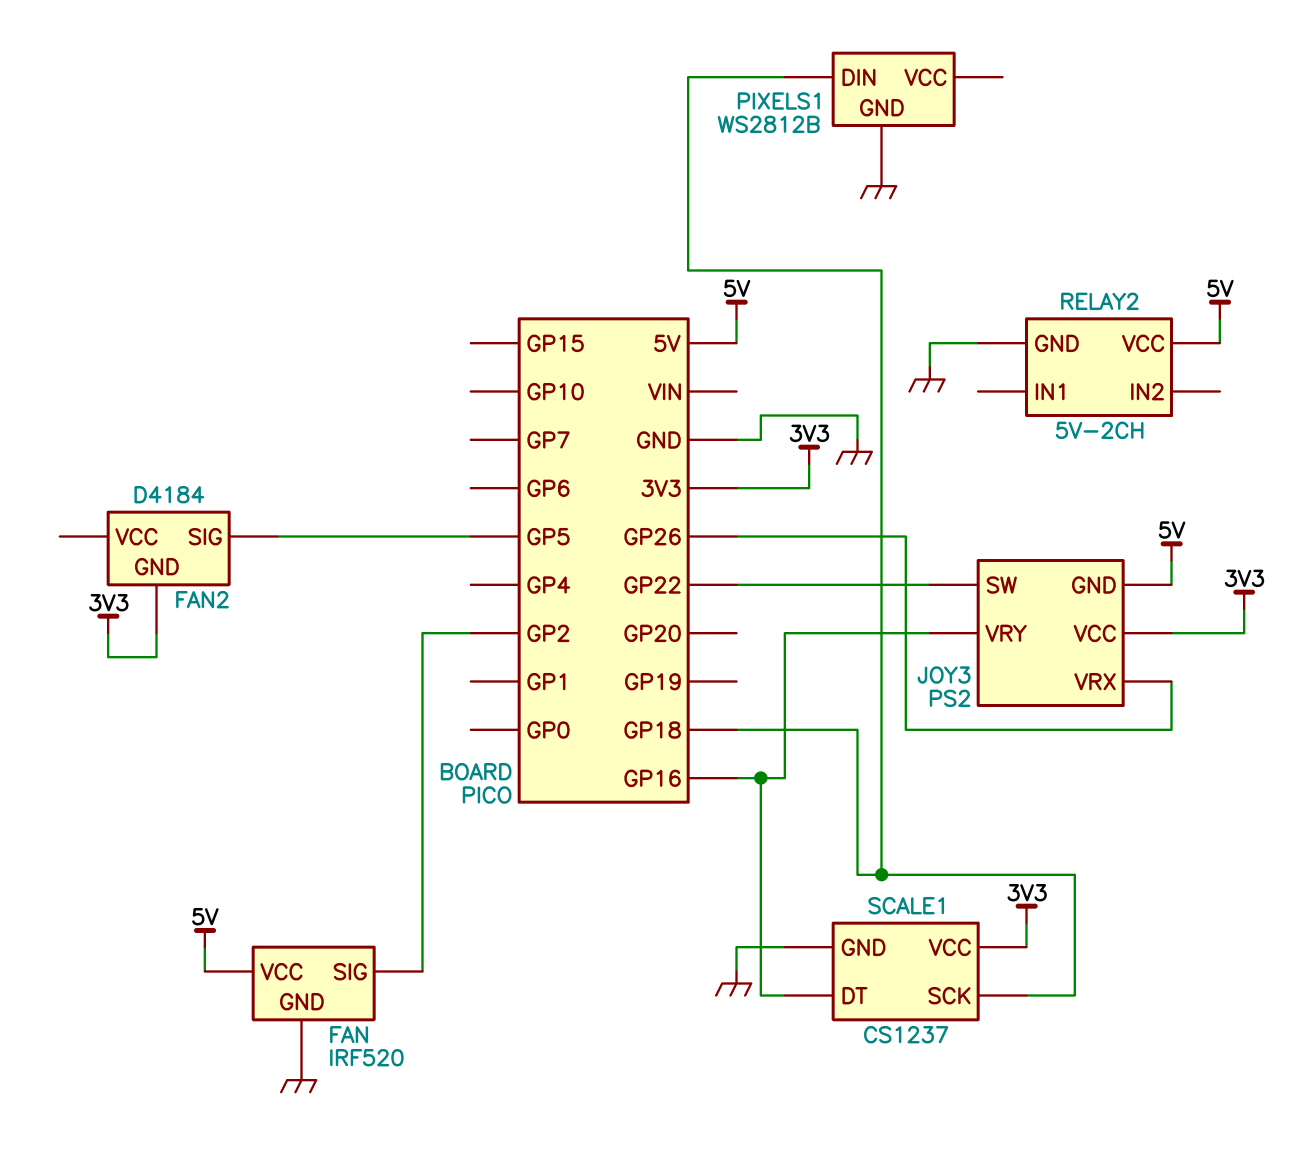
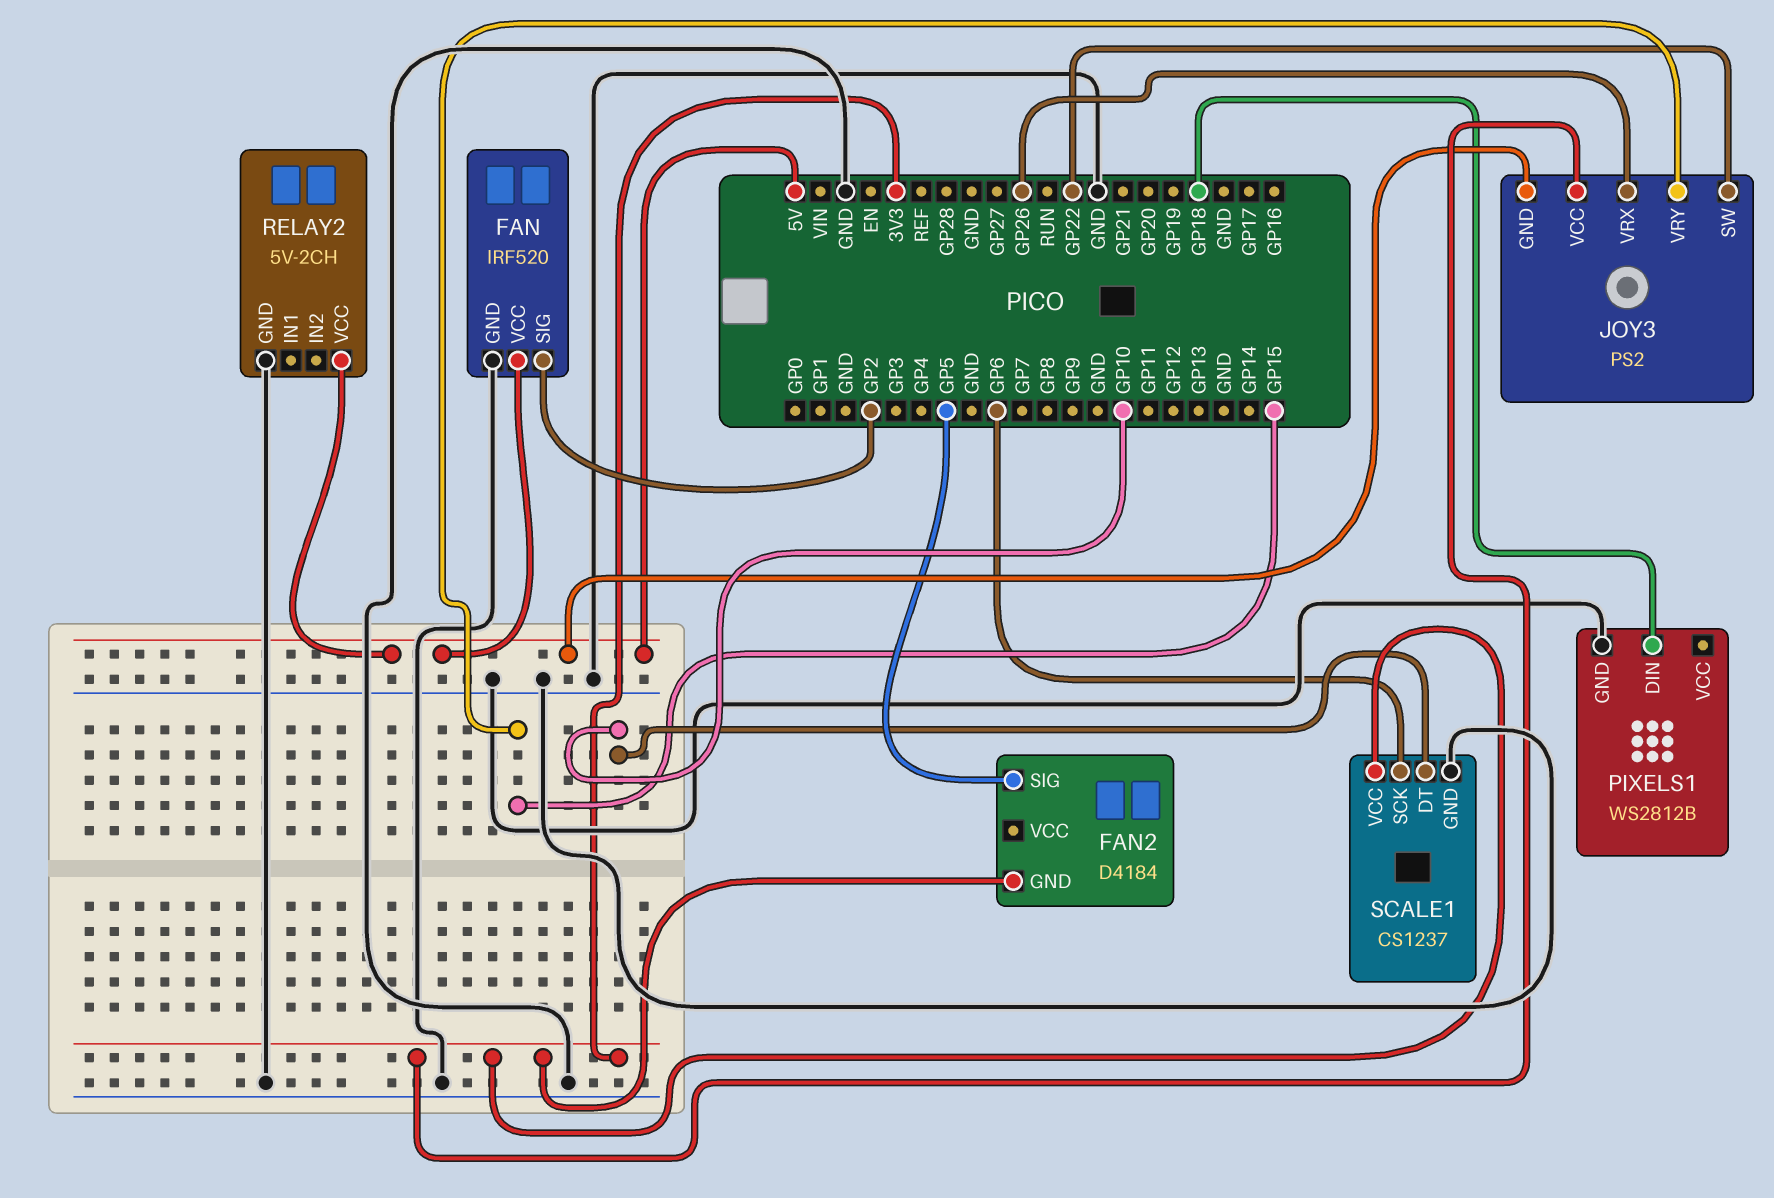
JOY3 pin VRY: GP16 -> GP15
SCALE1 pin DT: GP16 -> GP10
SCALE1 pin SCK: GP18 -> GP6

